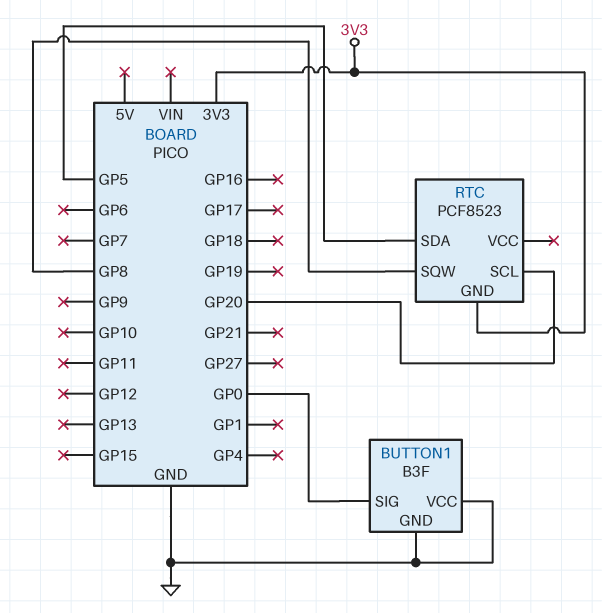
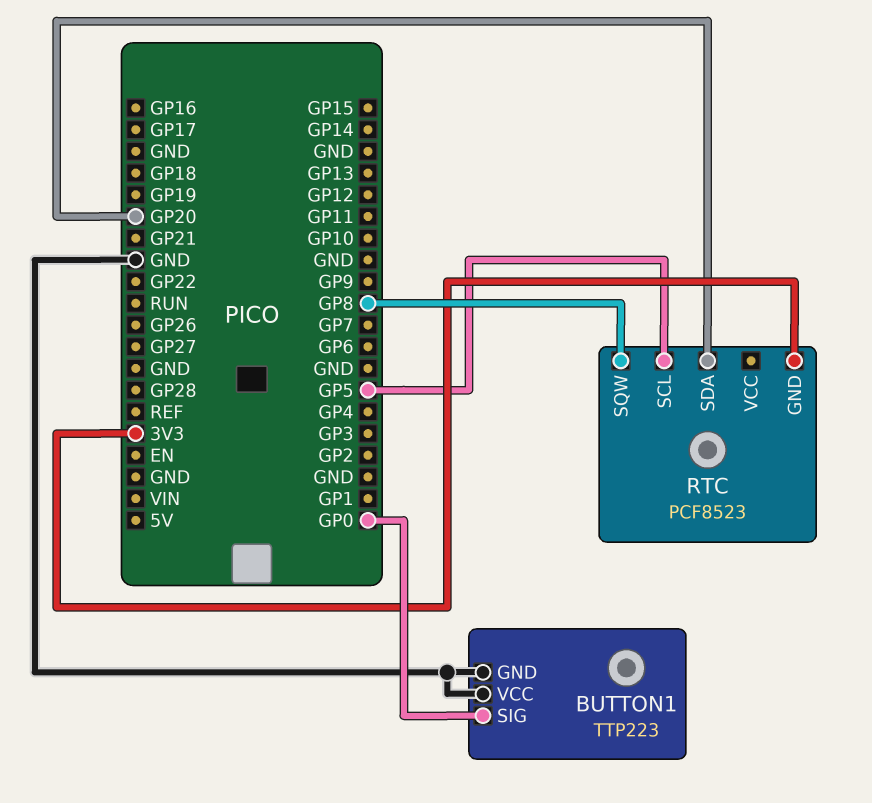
BUTTON1: B3F -> TTP223
RTC pin SCL: GP20 -> GP5
RTC pin SDA: GP5 -> GP20

